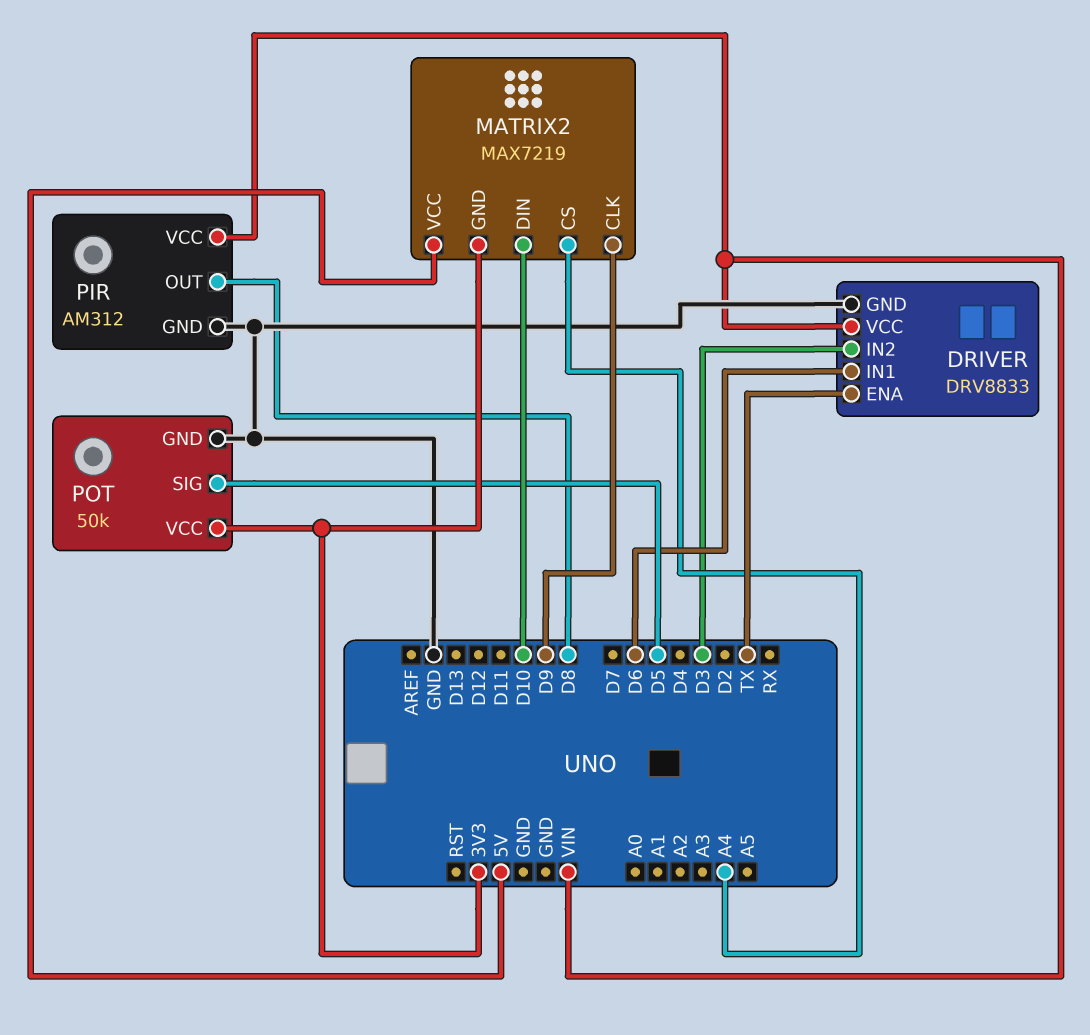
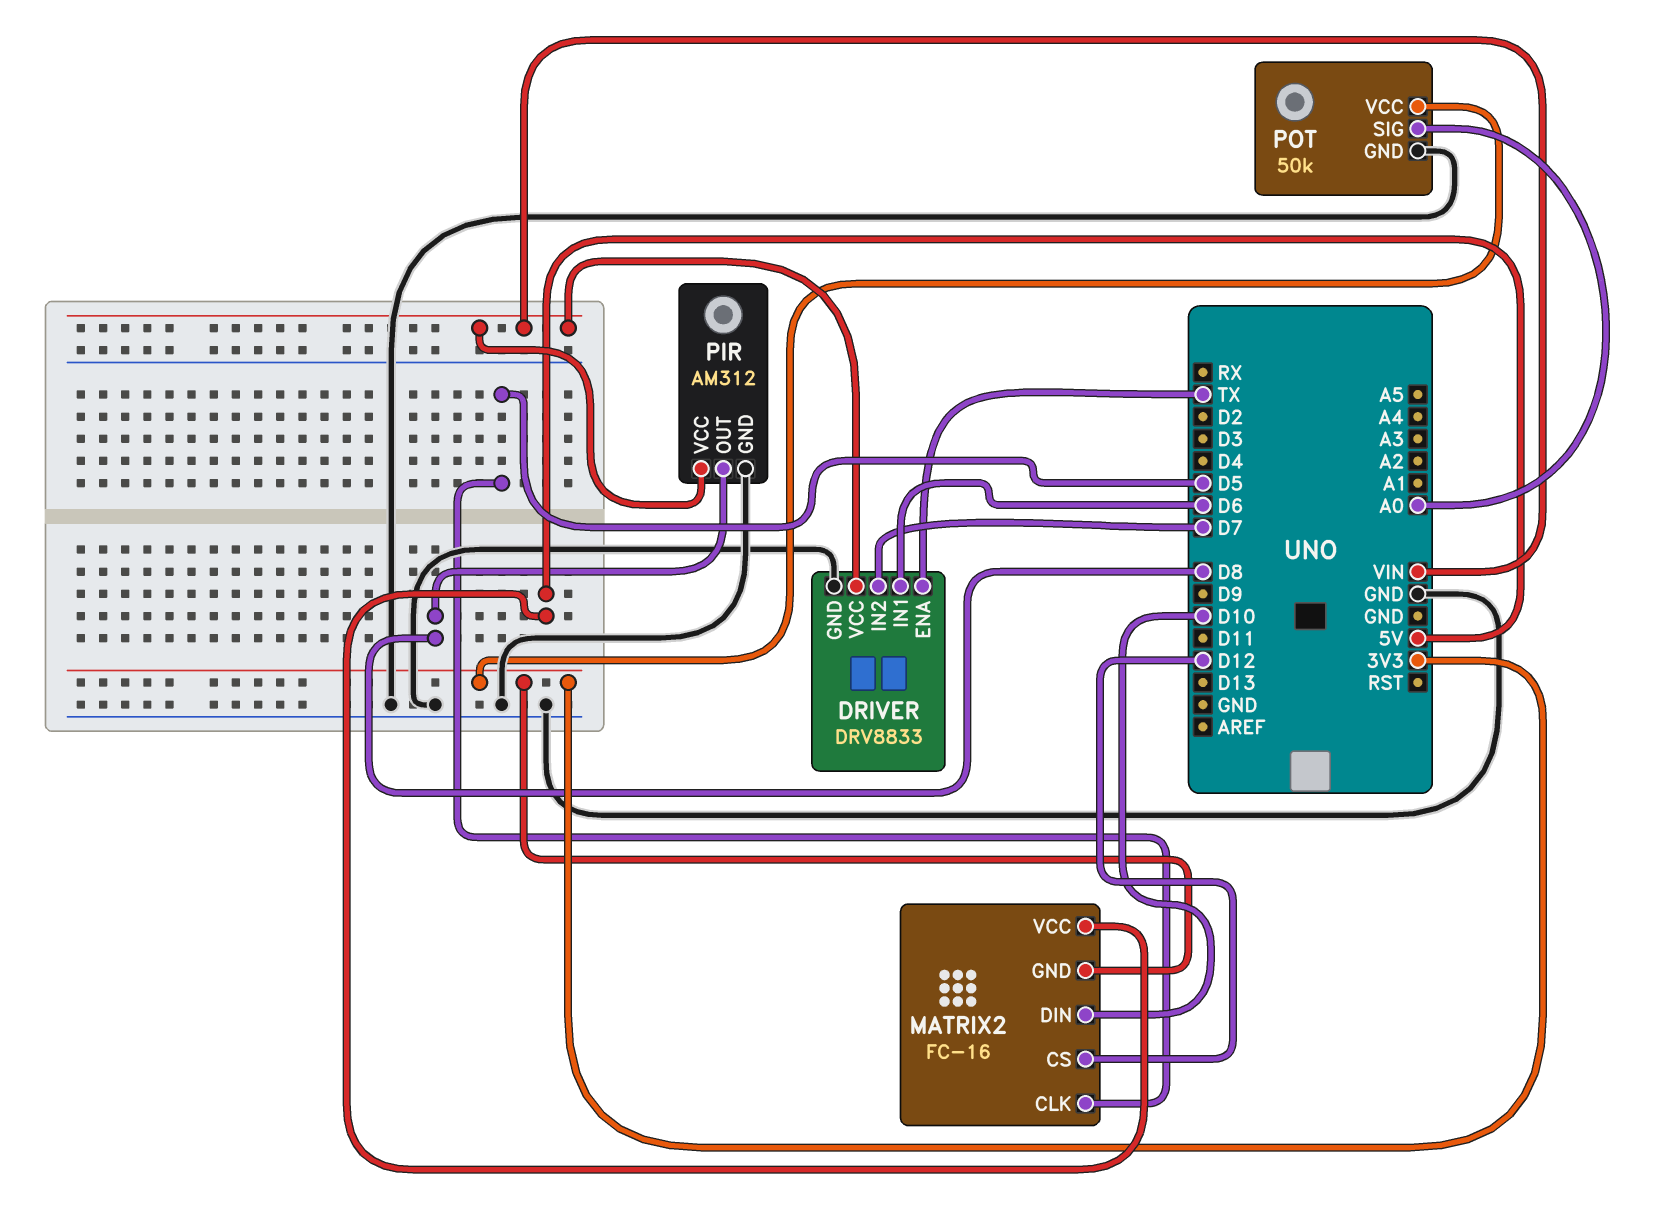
DRIVER pin IN2: D3 -> D7
MATRIX2: MAX7219 -> FC-16
MATRIX2 pin CLK: D9 -> D5
MATRIX2 pin CS: A4 -> D12
POT pin SIG: D5 -> A0

